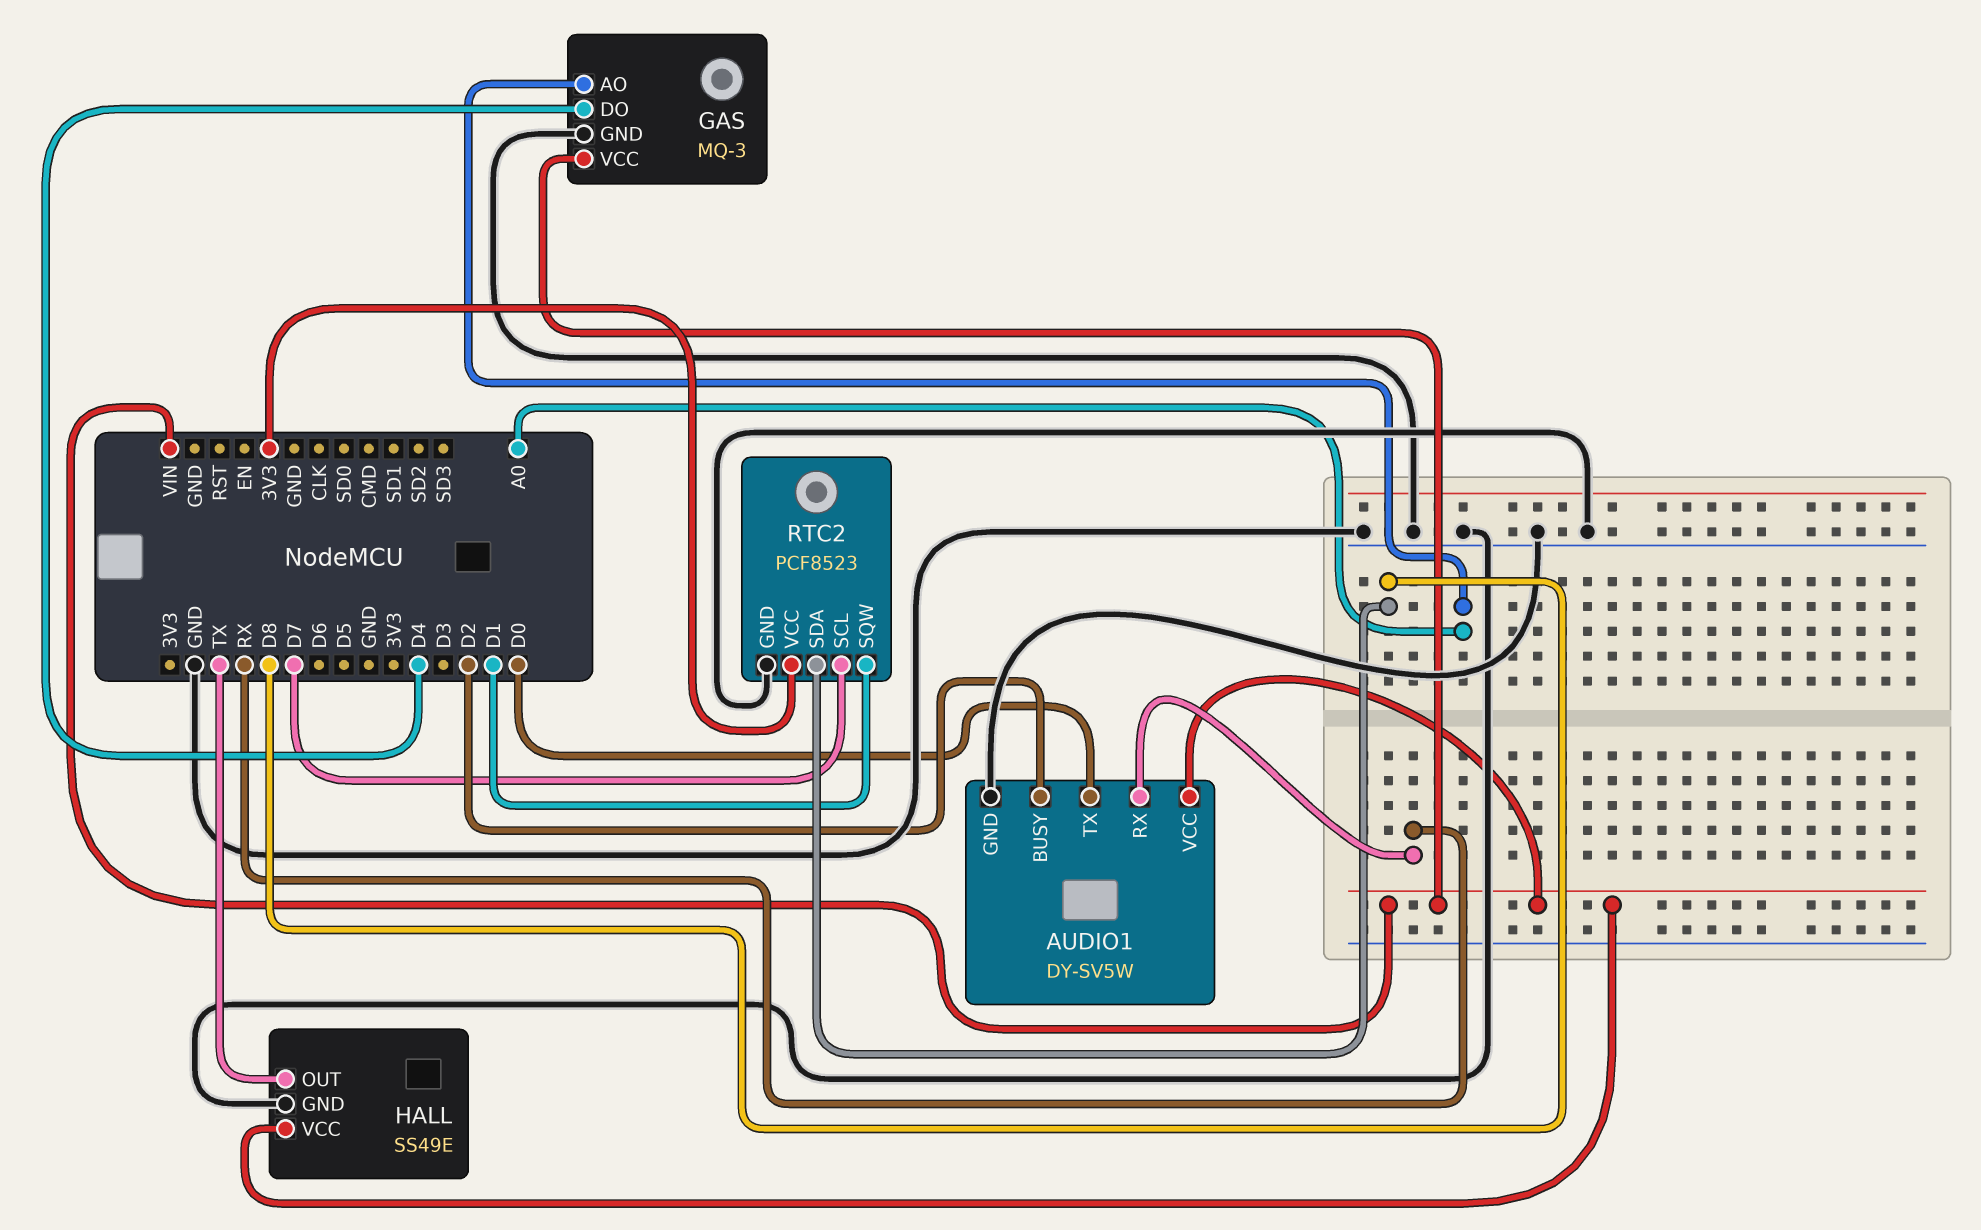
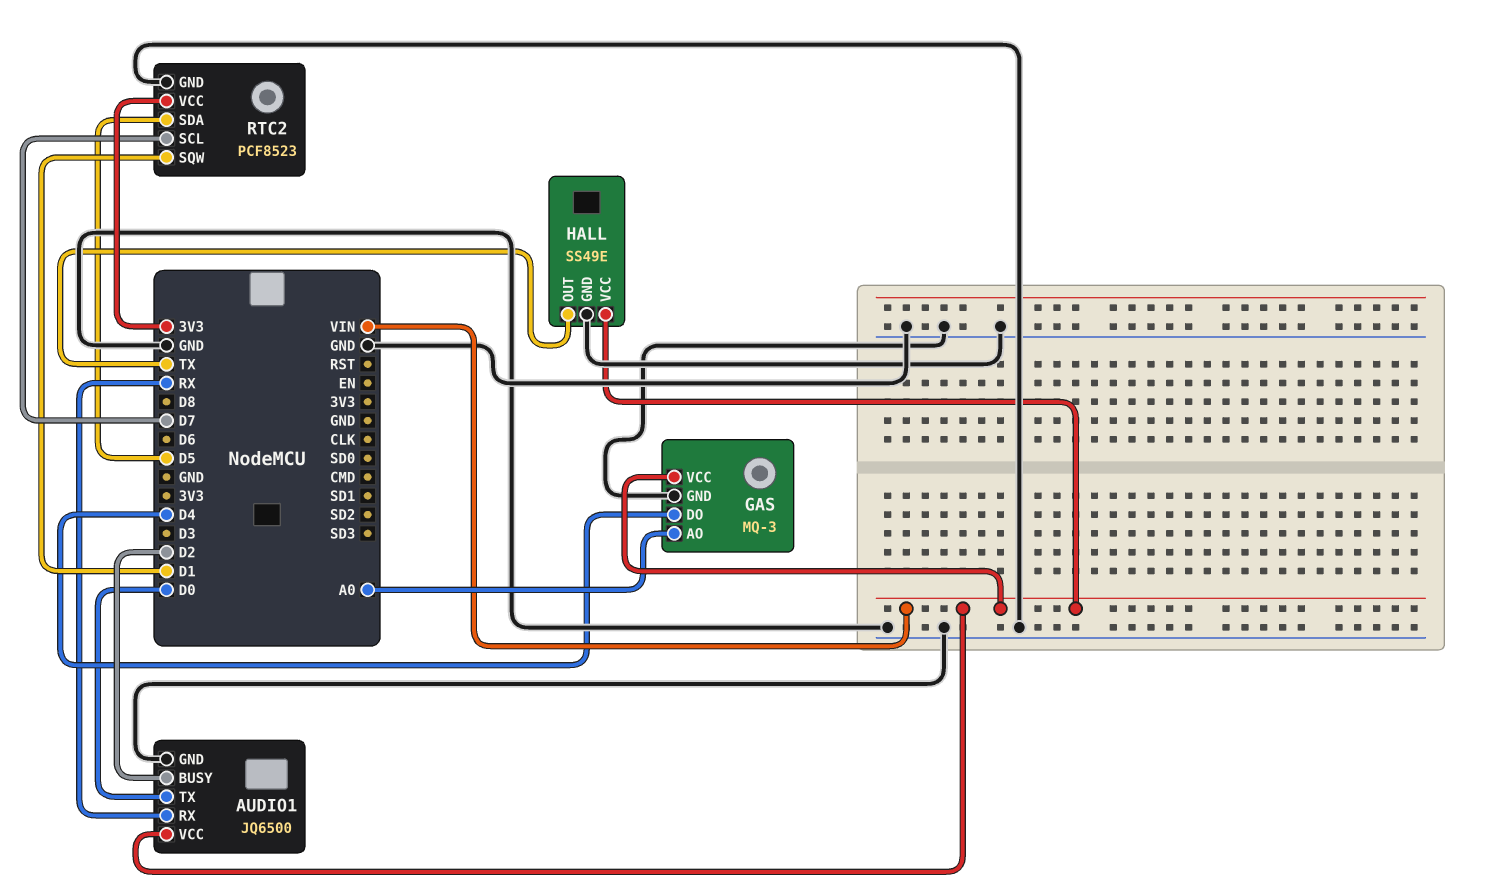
AUDIO1: DY-SV5W -> JQ6500
RTC2 pin SDA: D8 -> D5

